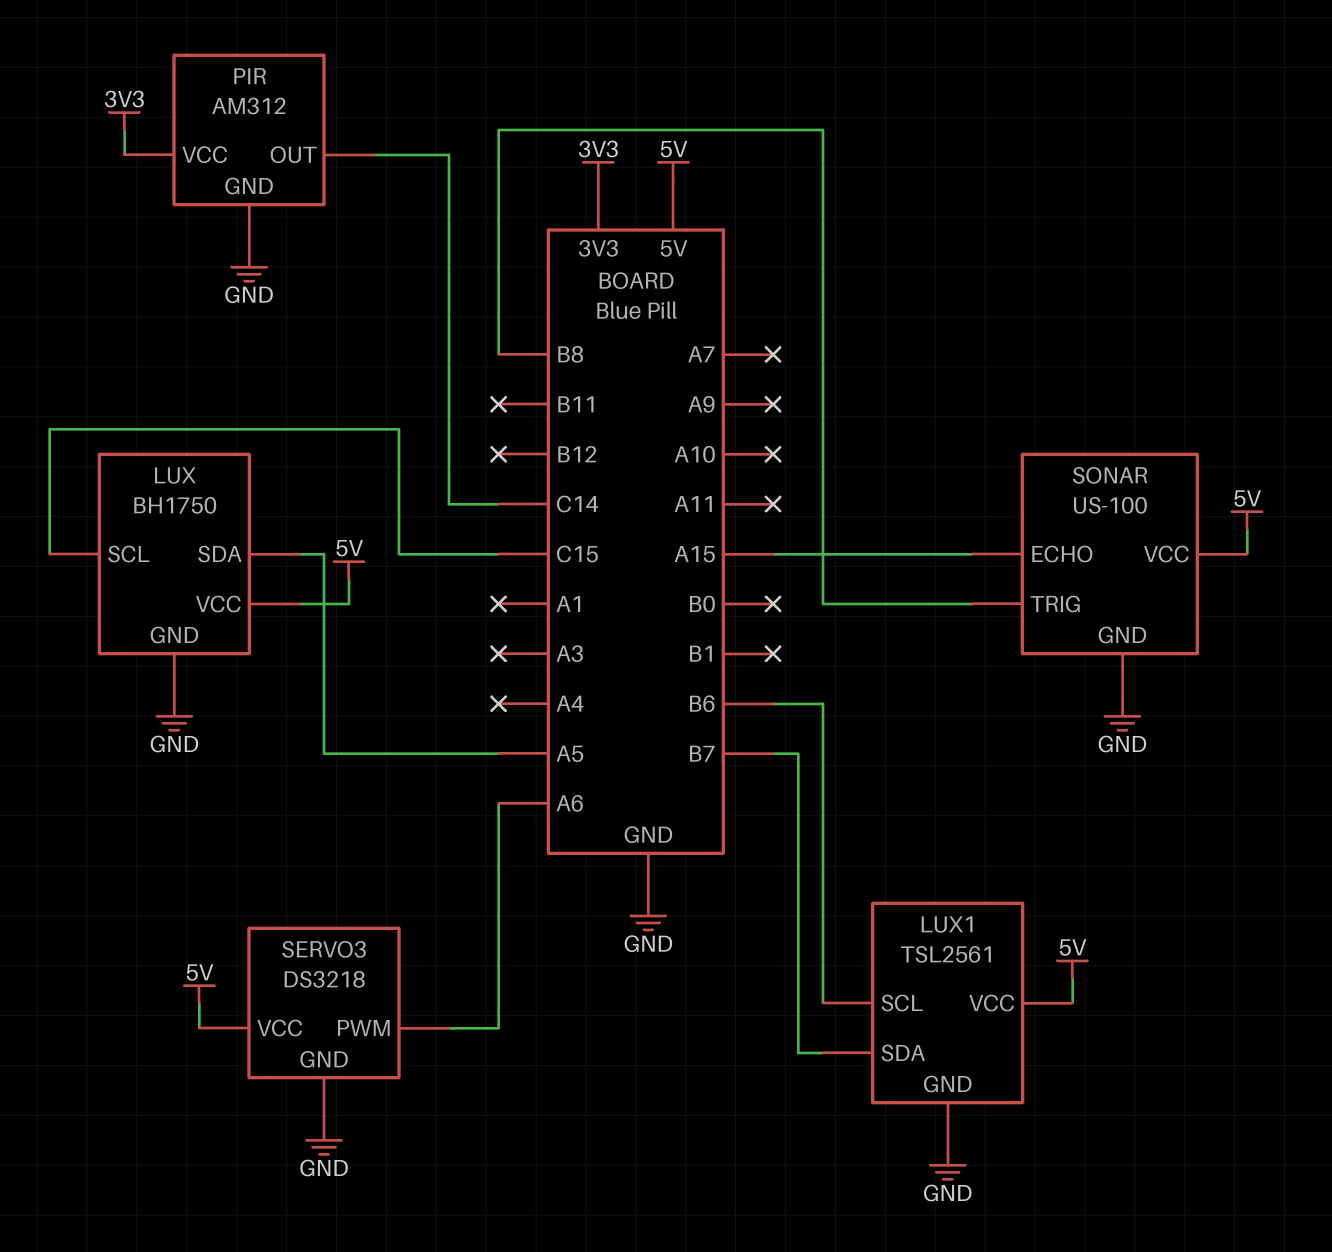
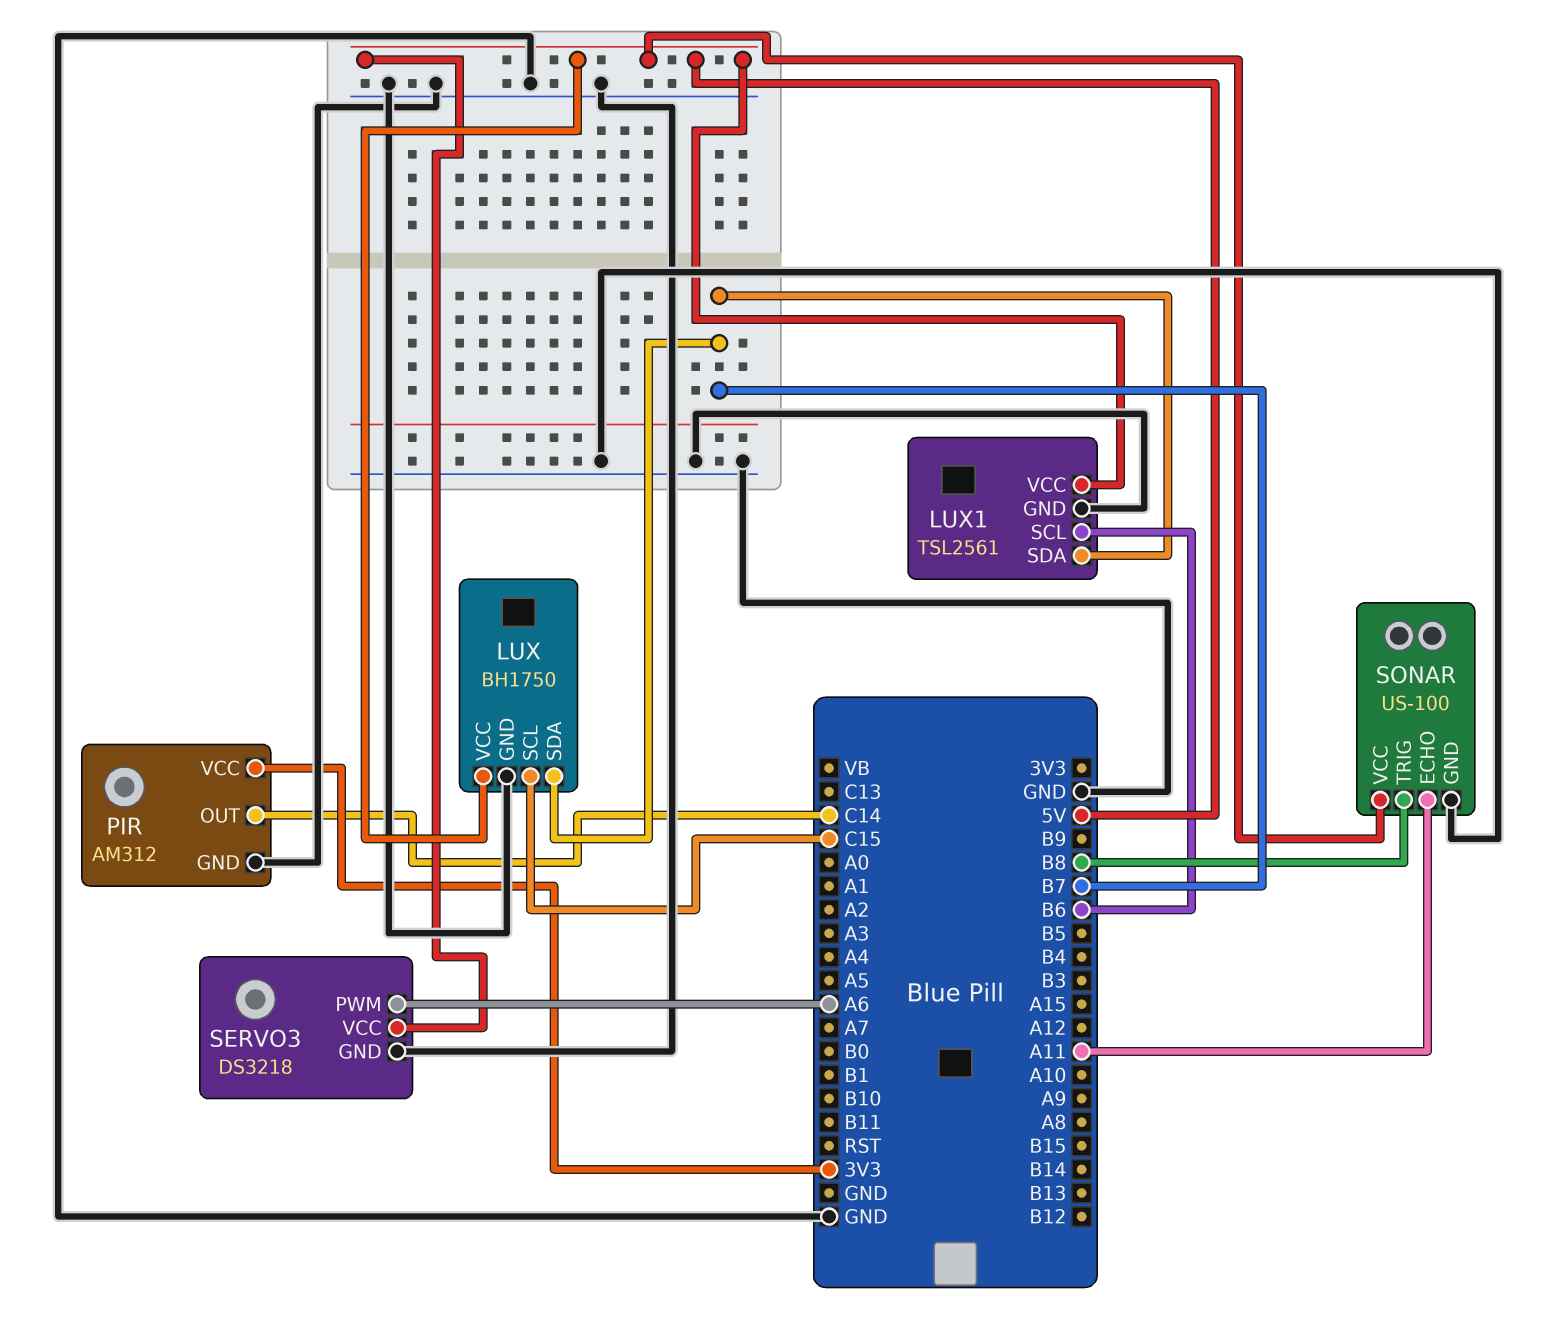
LUX pin SDA: A5 -> B7
SONAR pin ECHO: A15 -> A11

